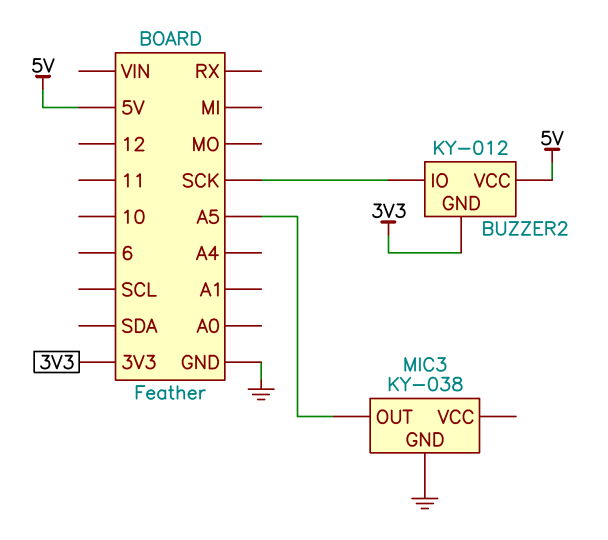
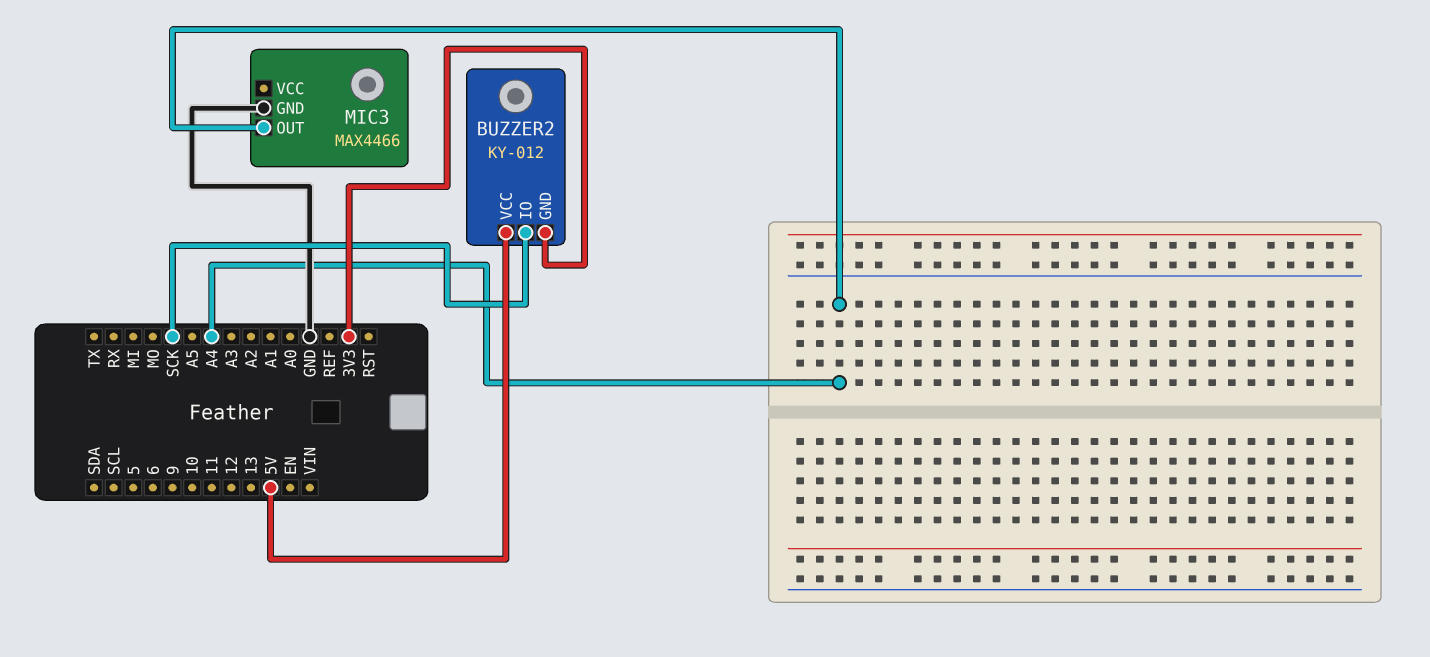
MIC3: KY-038 -> MAX4466
MIC3 pin OUT: A5 -> A4

